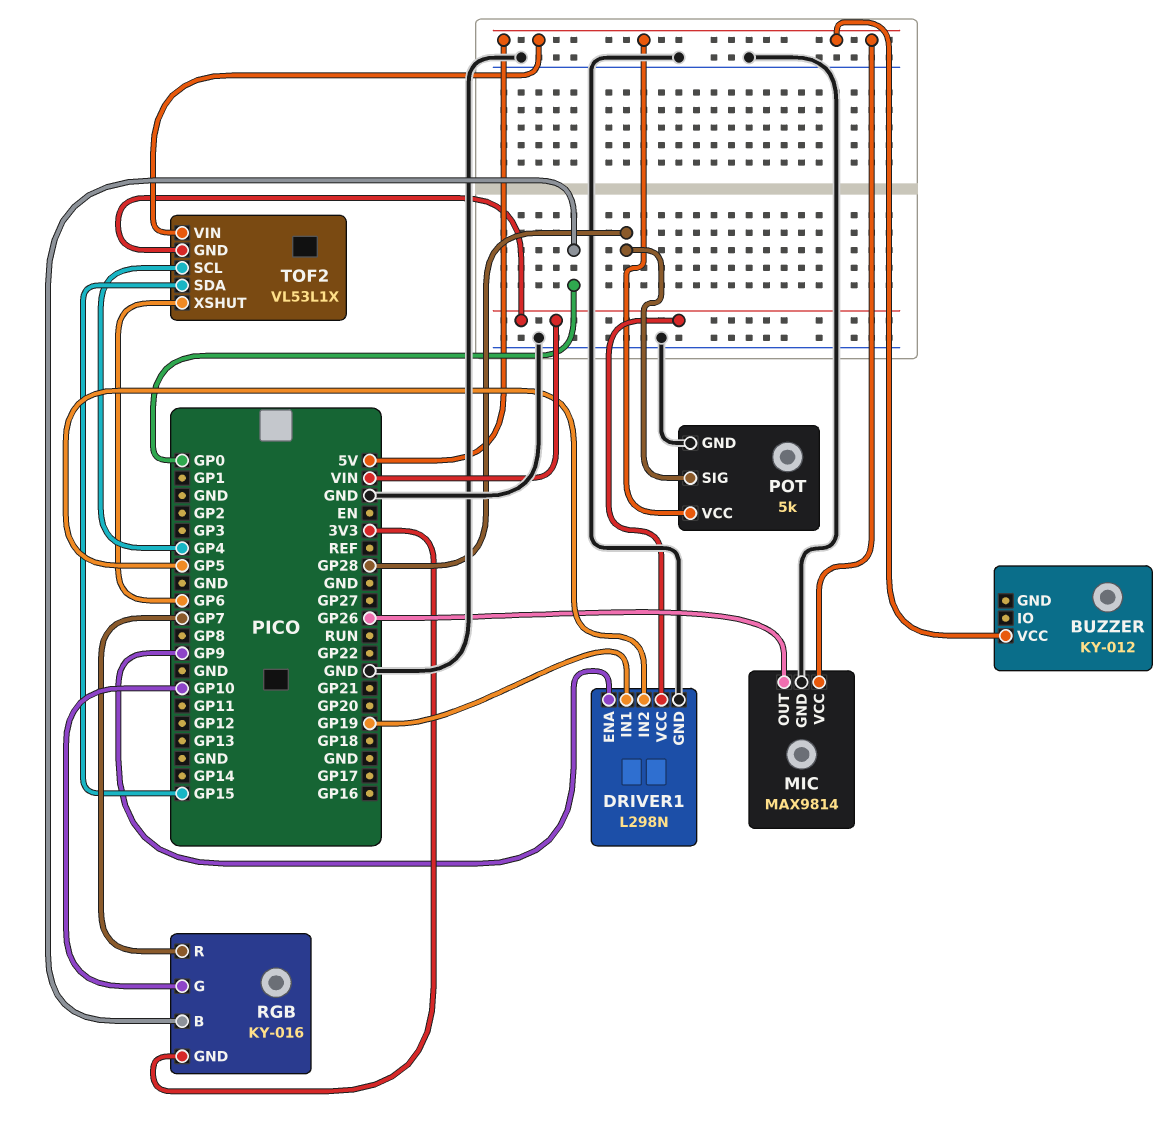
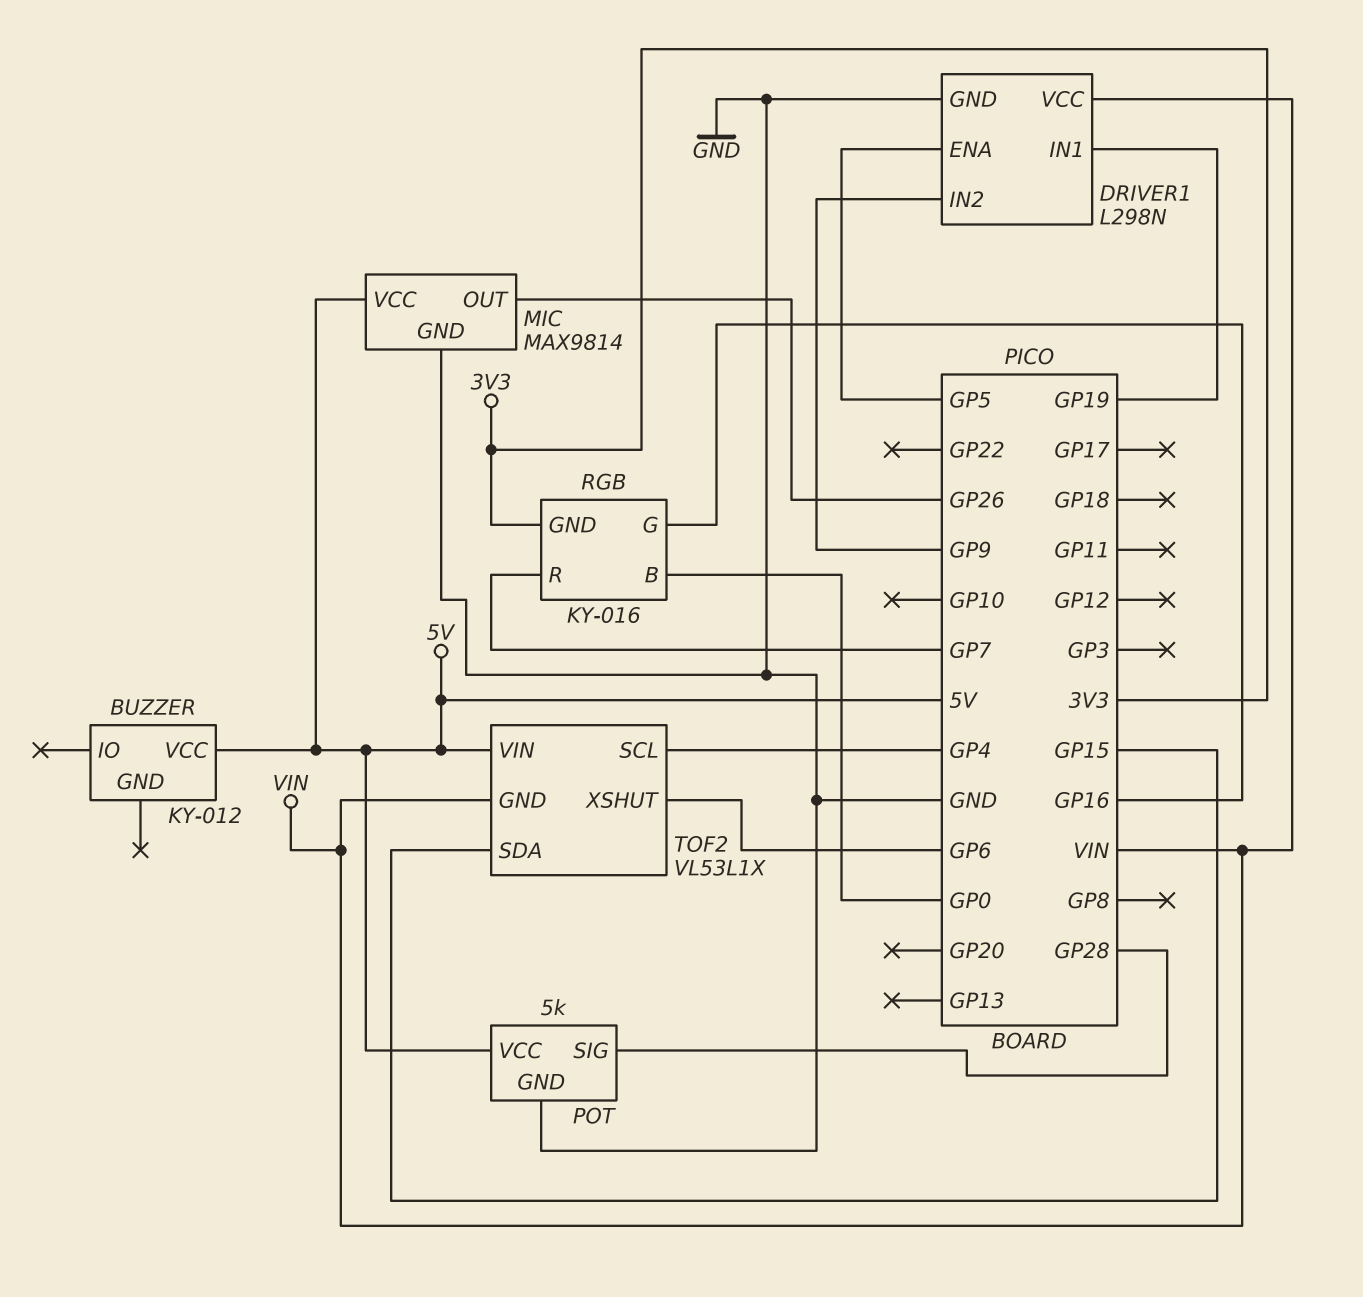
DRIVER1 pin ENA: GP9 -> GP5
DRIVER1 pin IN2: GP5 -> GP9
RGB pin G: GP10 -> GP16

